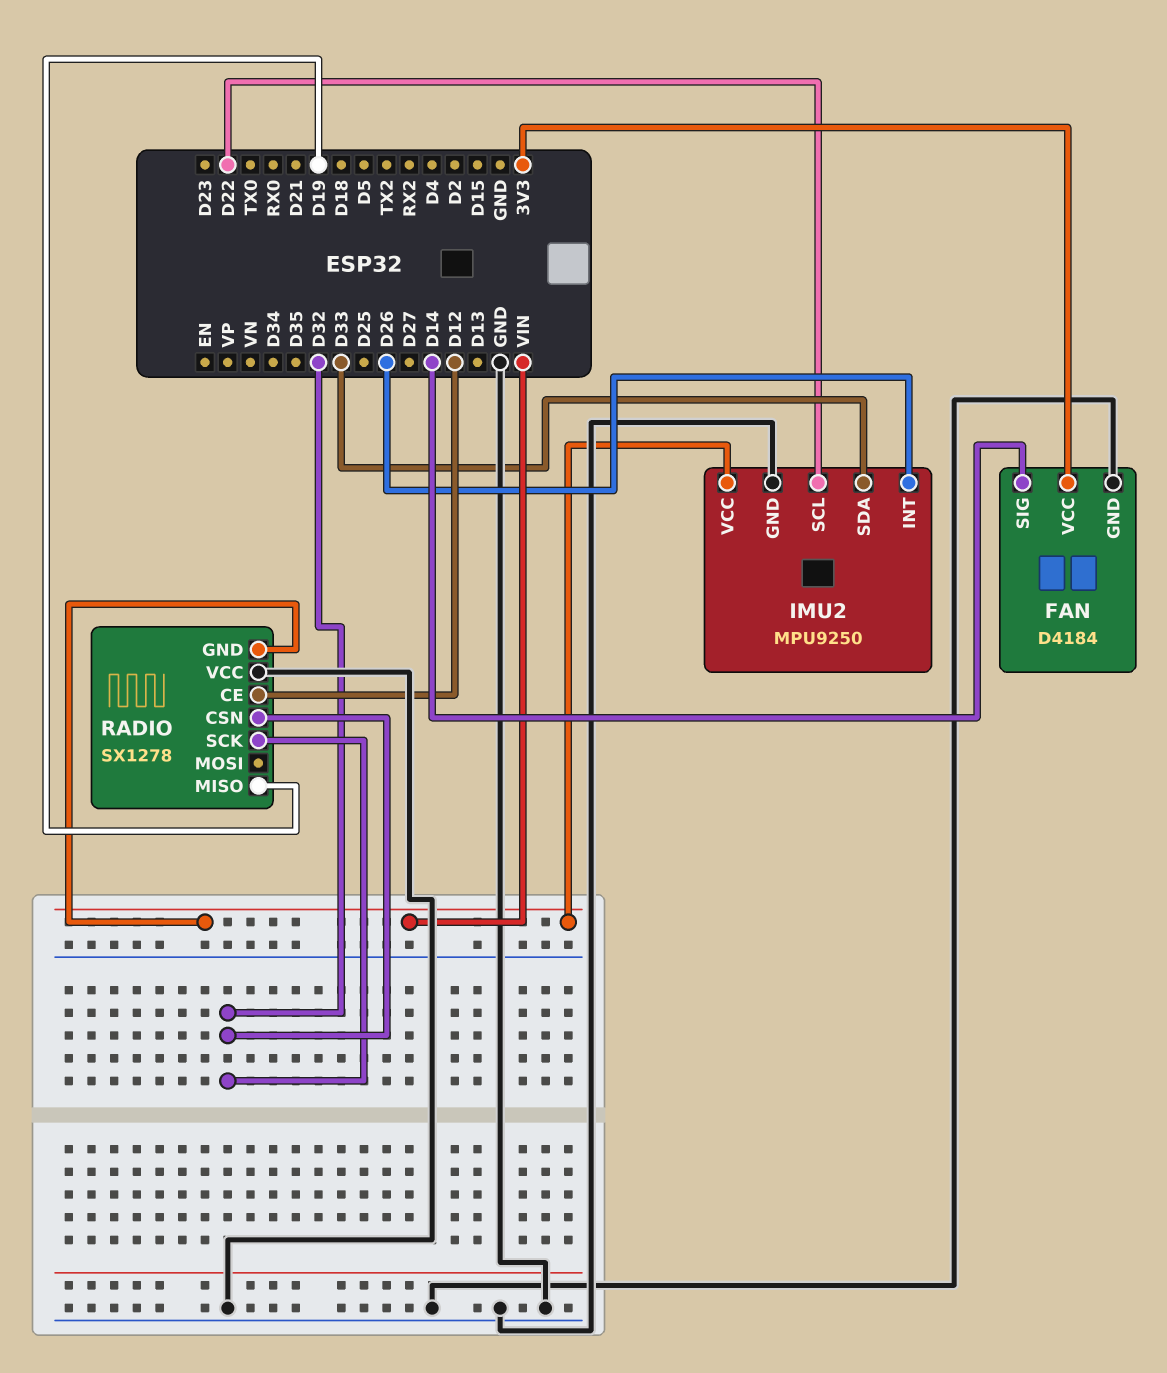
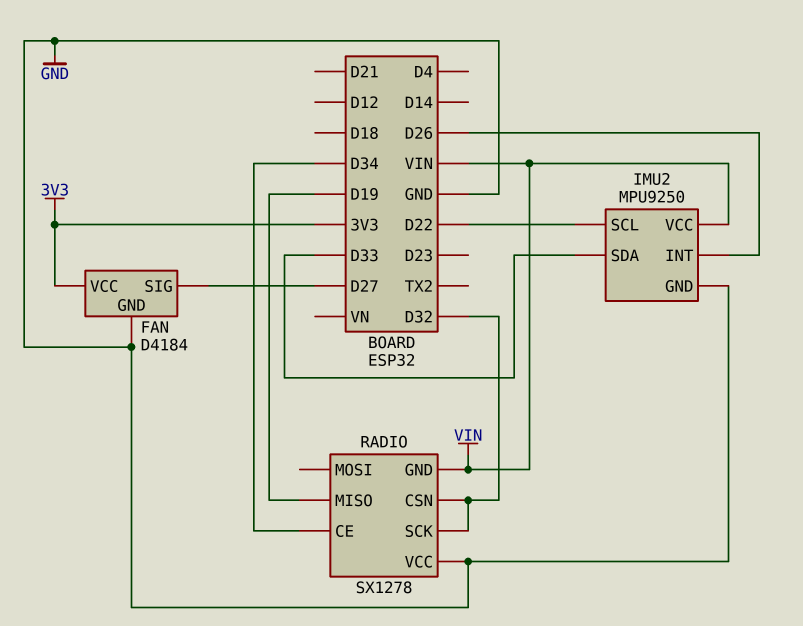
FAN pin SIG: D14 -> D27
RADIO pin CE: D12 -> D34

